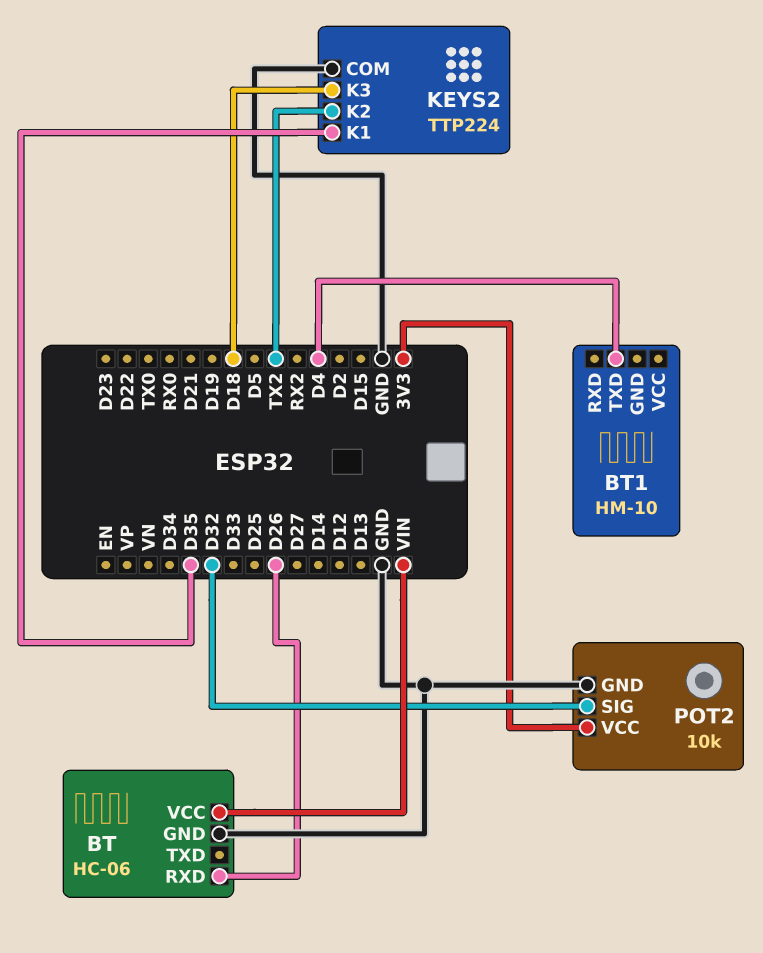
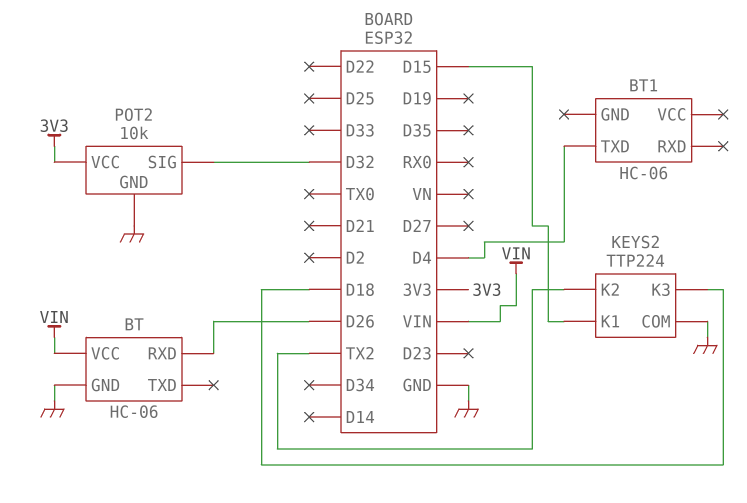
BT1: HM-10 -> HC-06
KEYS2 pin K1: D35 -> D15

